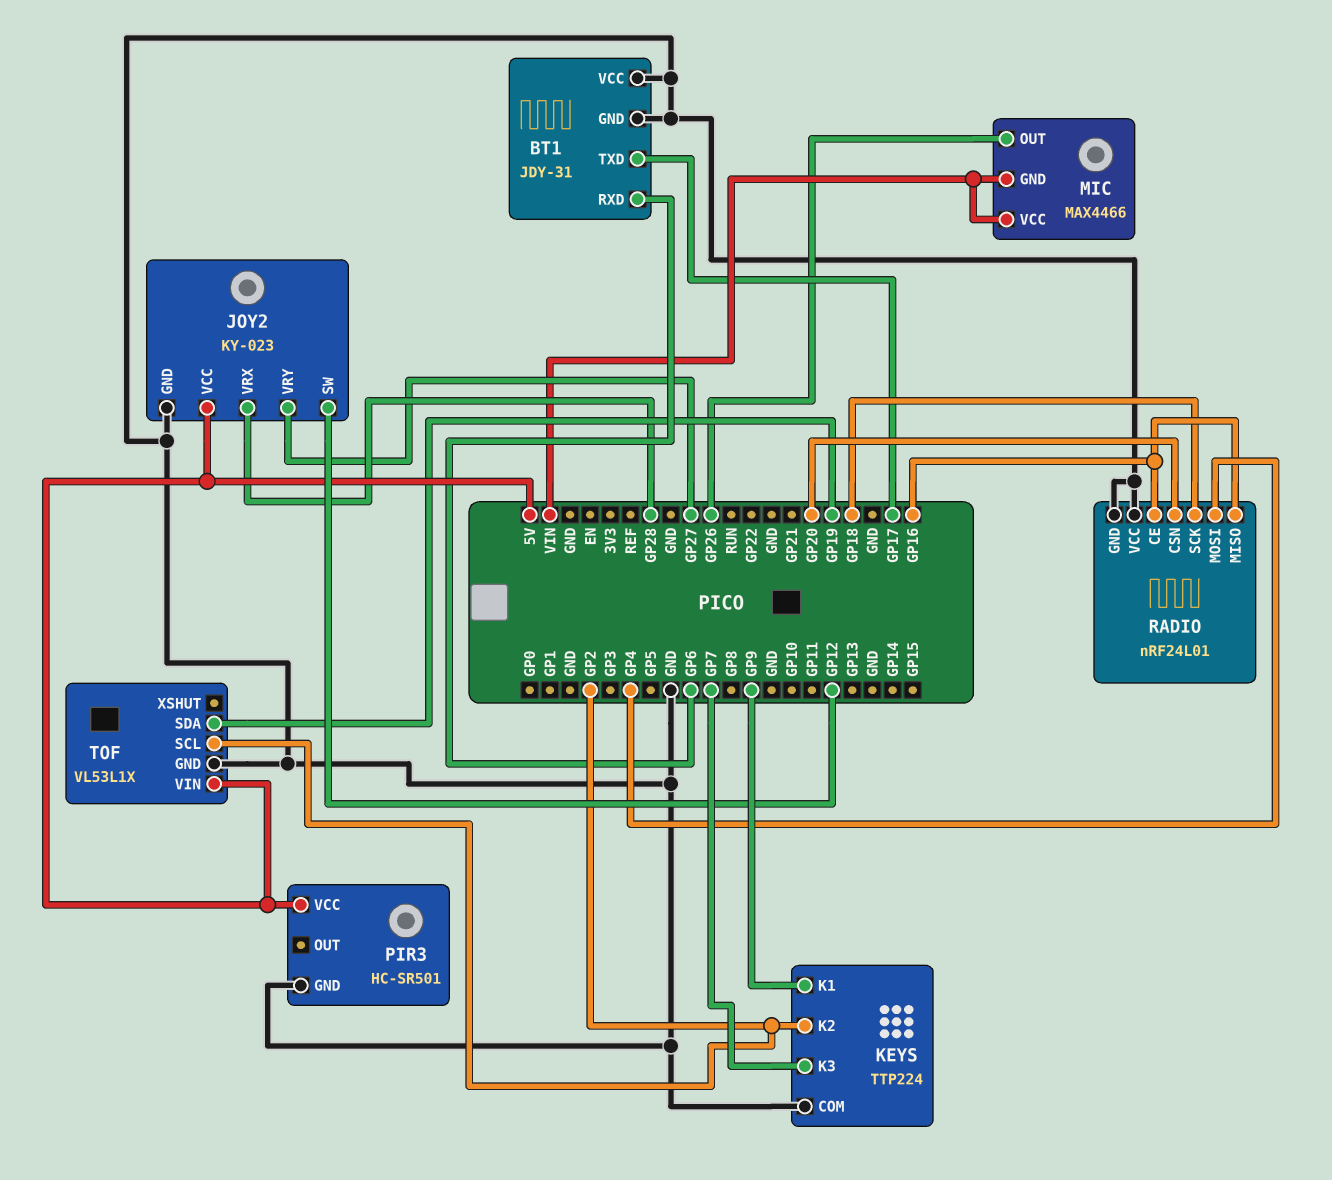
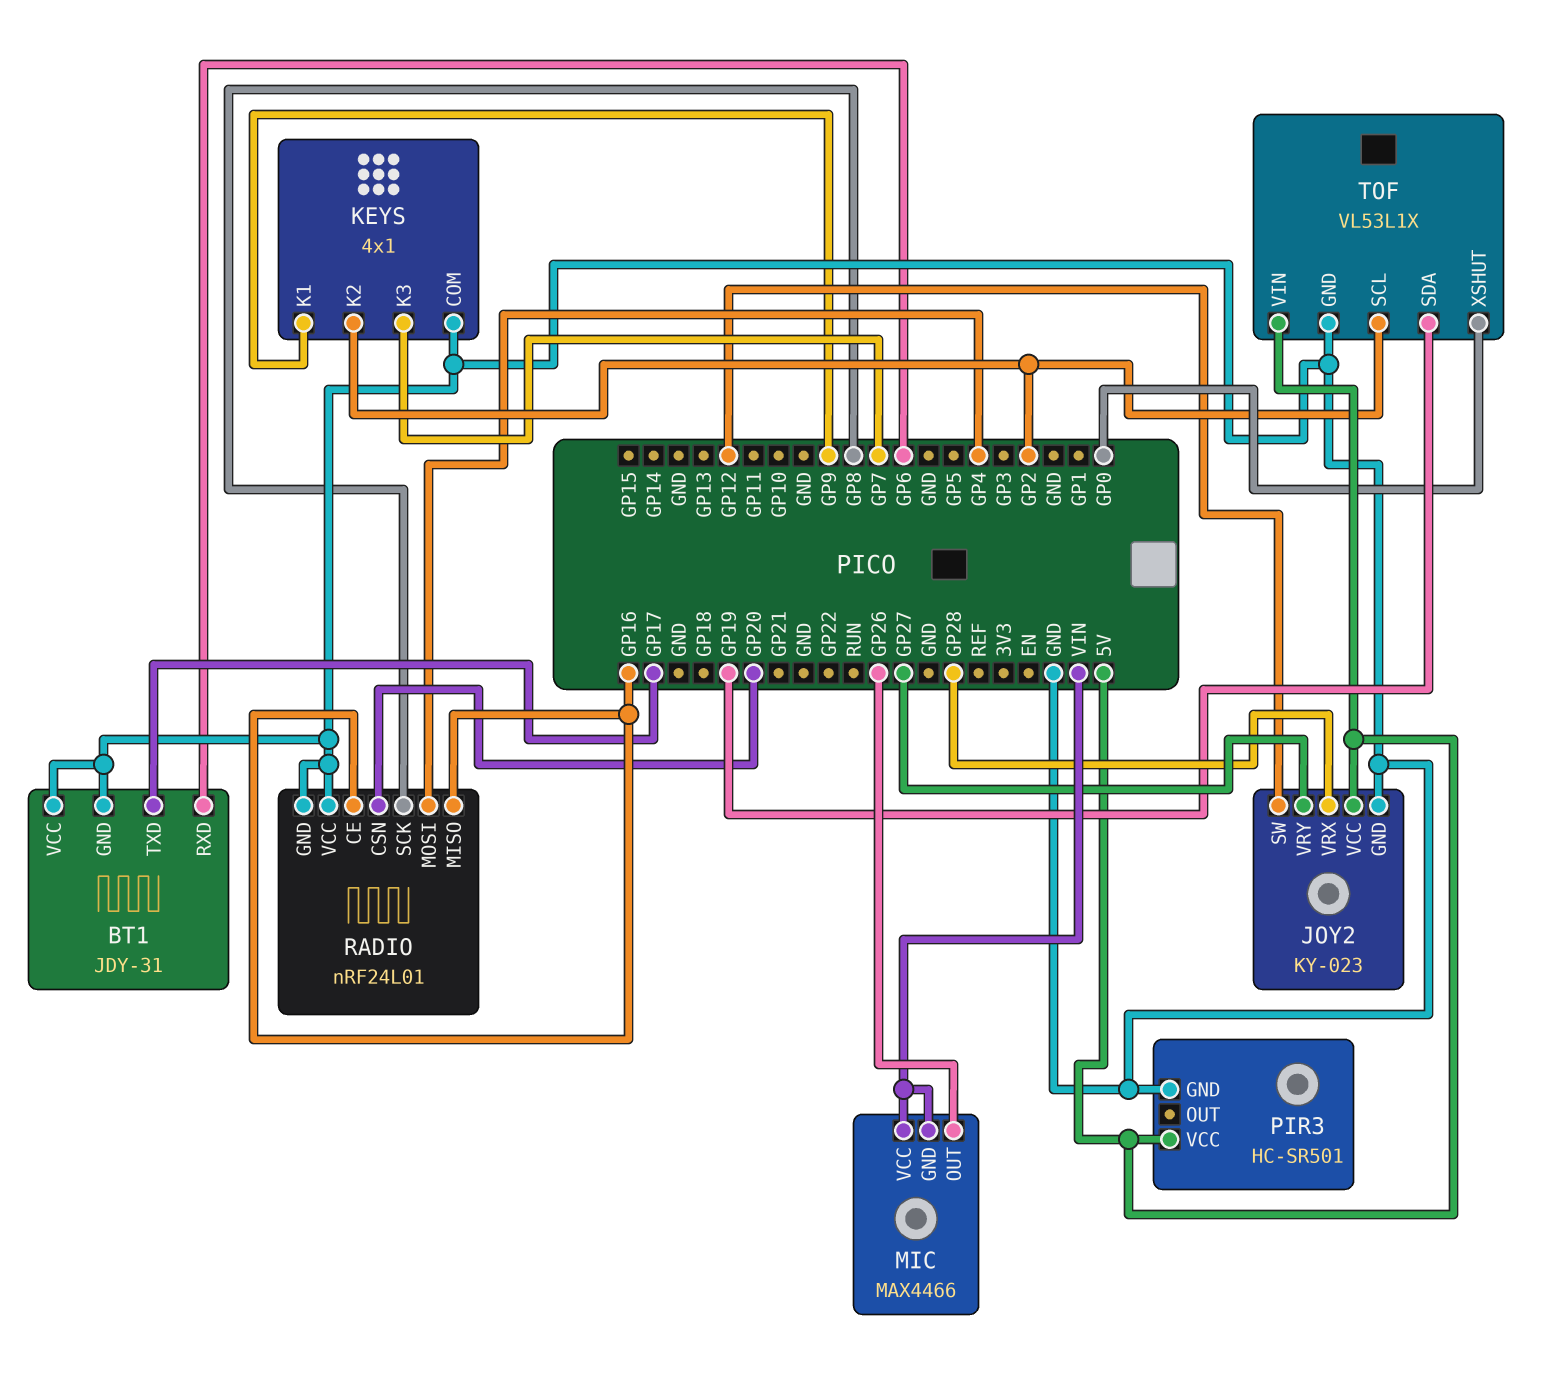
KEYS: TTP224 -> 4x1
RADIO pin SCK: GP18 -> GP8
TOF pin XSHUT: none -> GP0

